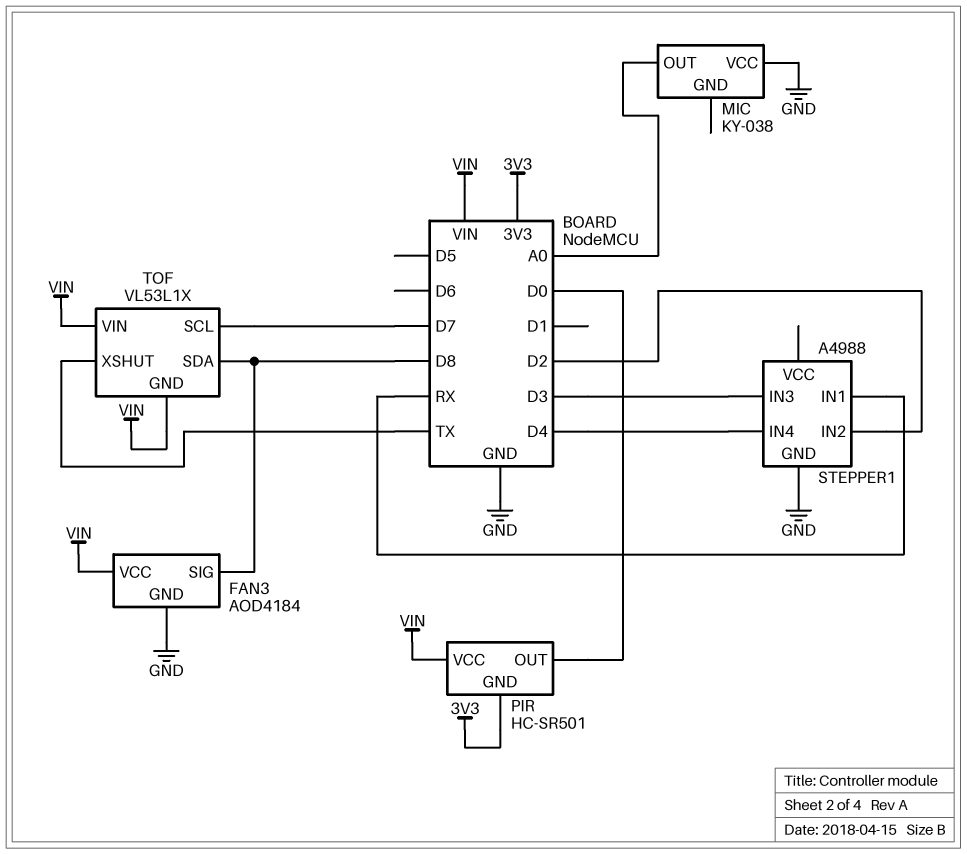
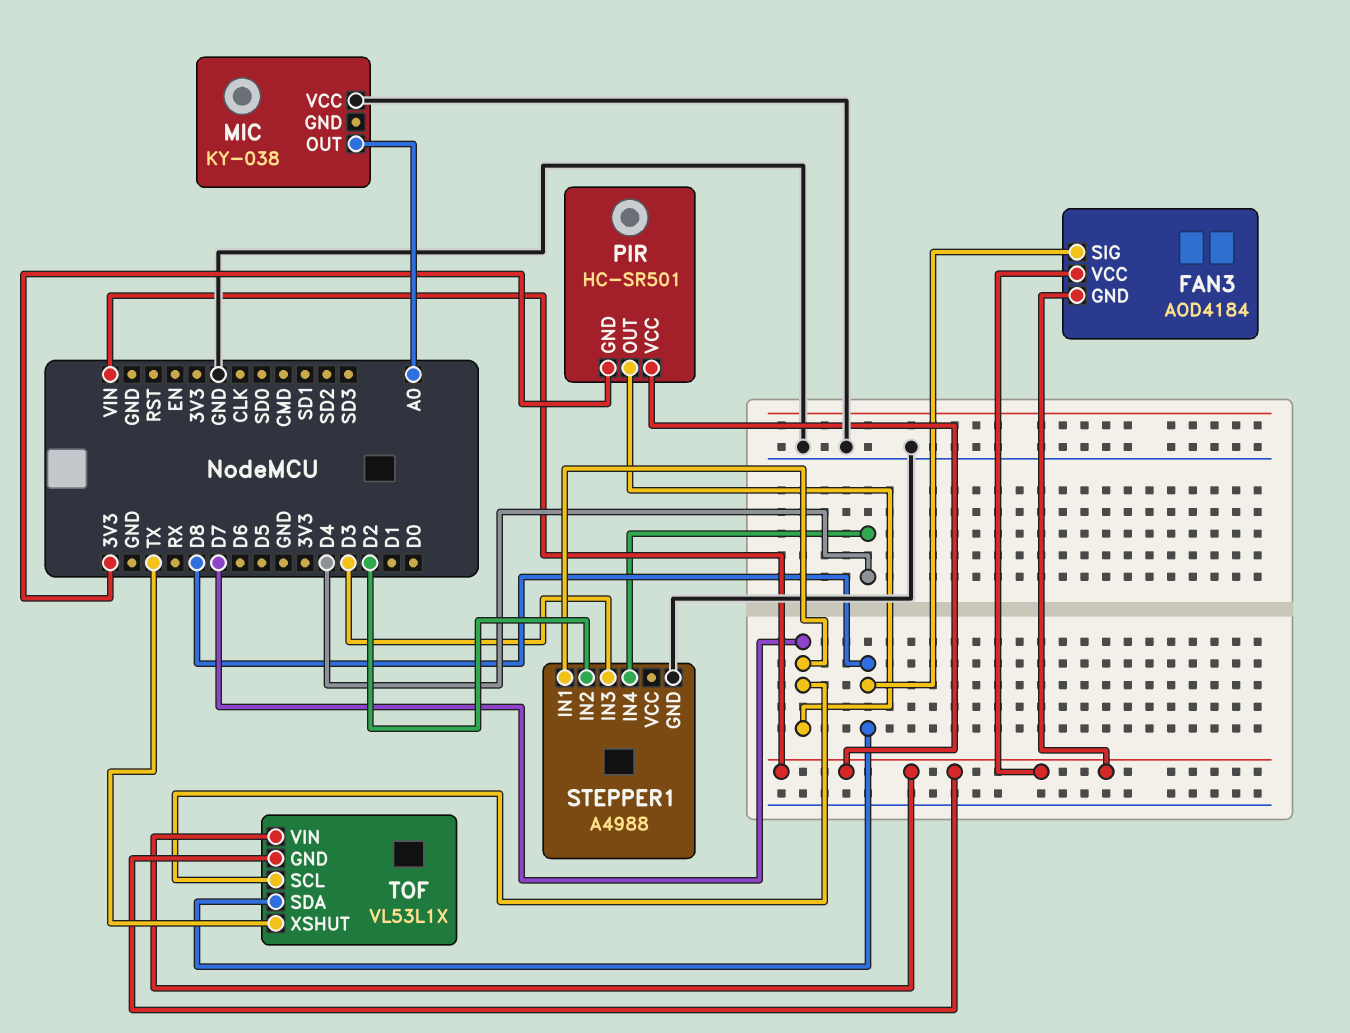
FAN3 pin GND: GND -> VIN
PIR pin OUT: D0 -> D7
STEPPER1 pin IN1: RX -> D7

